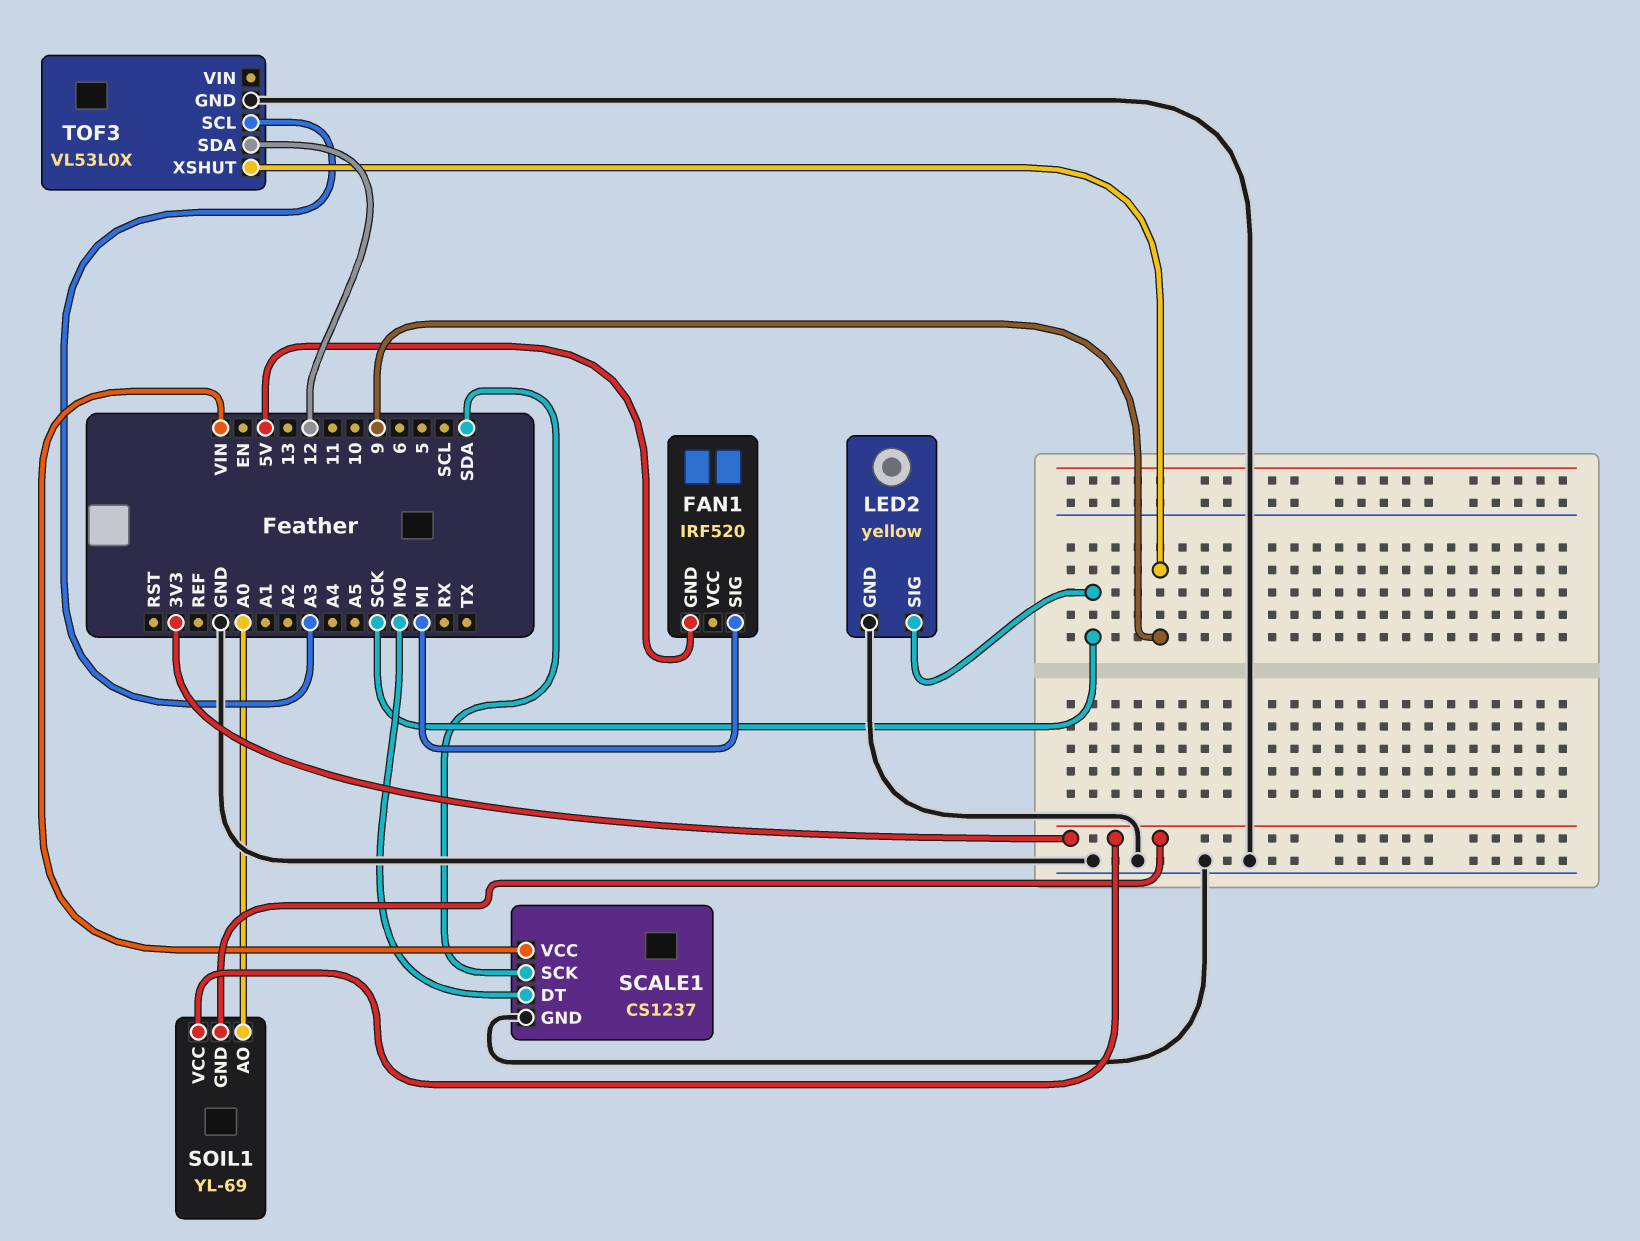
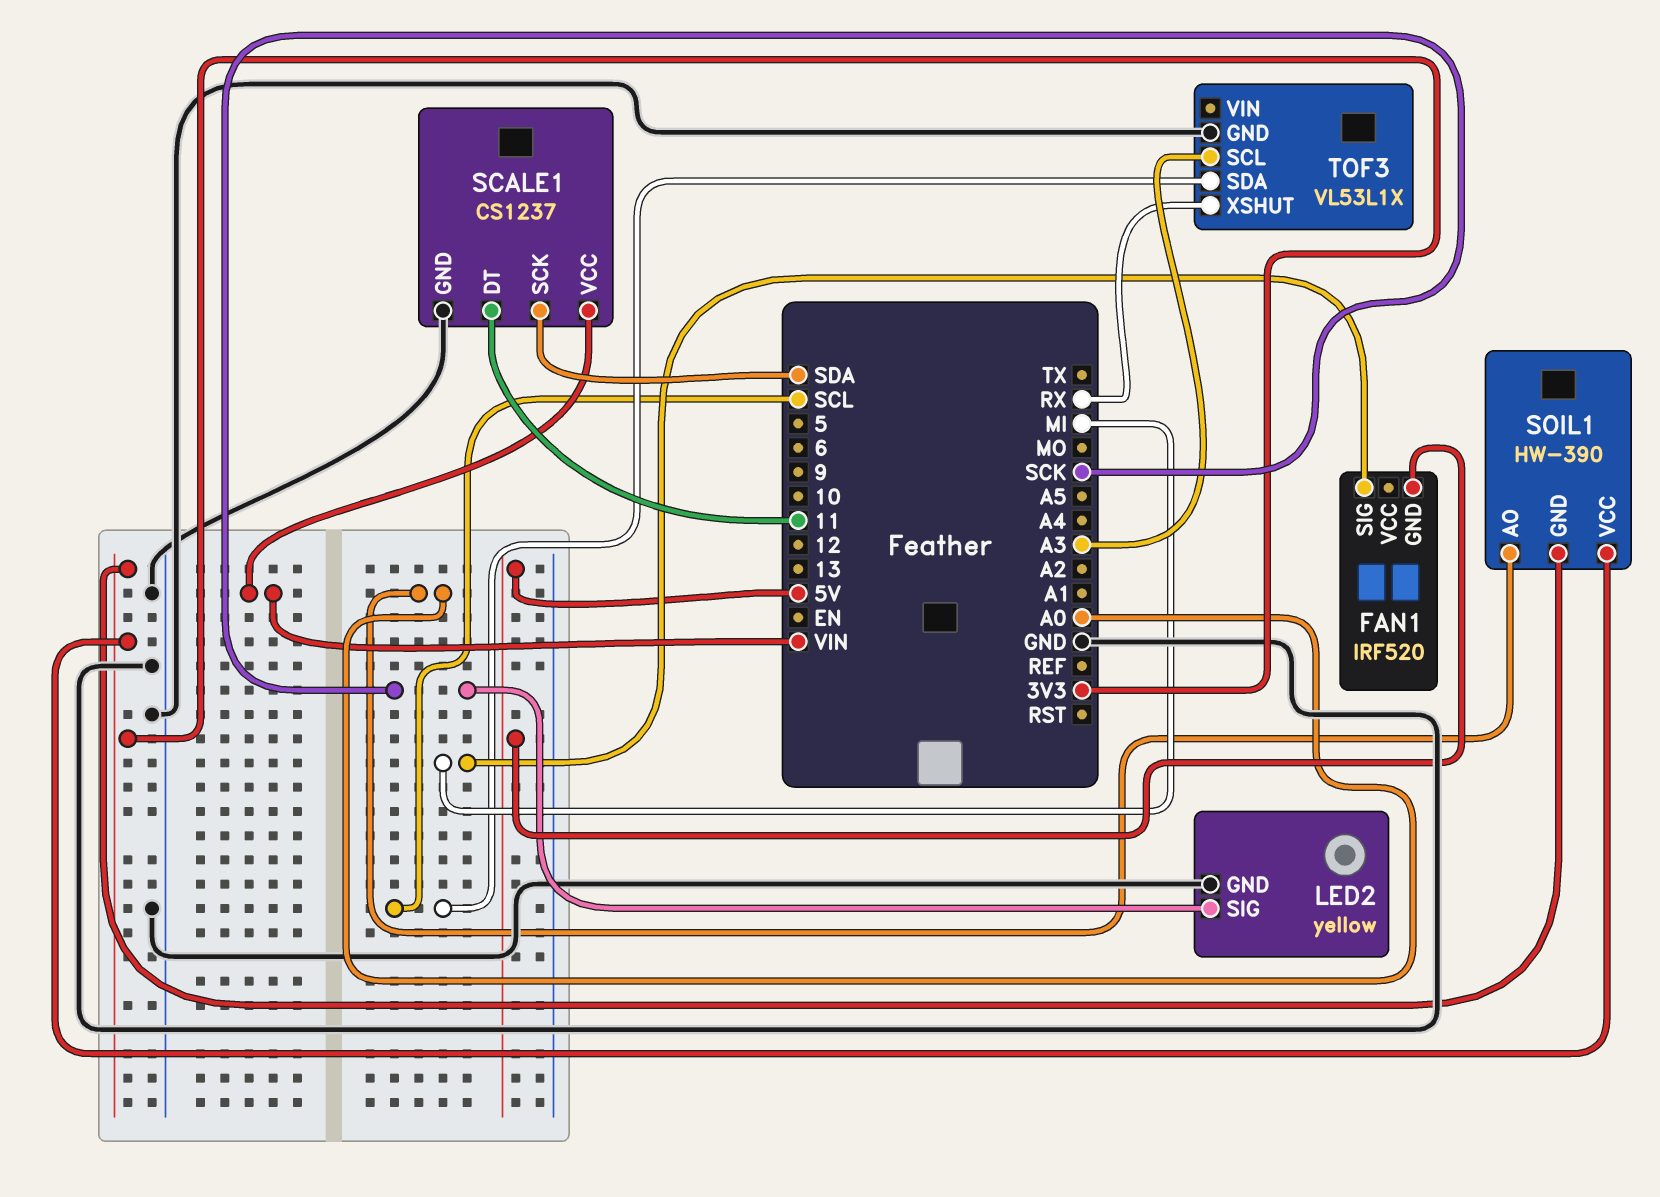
SCALE1 pin DT: MO -> 11
SOIL1: YL-69 -> HW-390
TOF3: VL53L0X -> VL53L1X
TOF3 pin SDA: 12 -> SCL
TOF3 pin XSHUT: 9 -> RX

